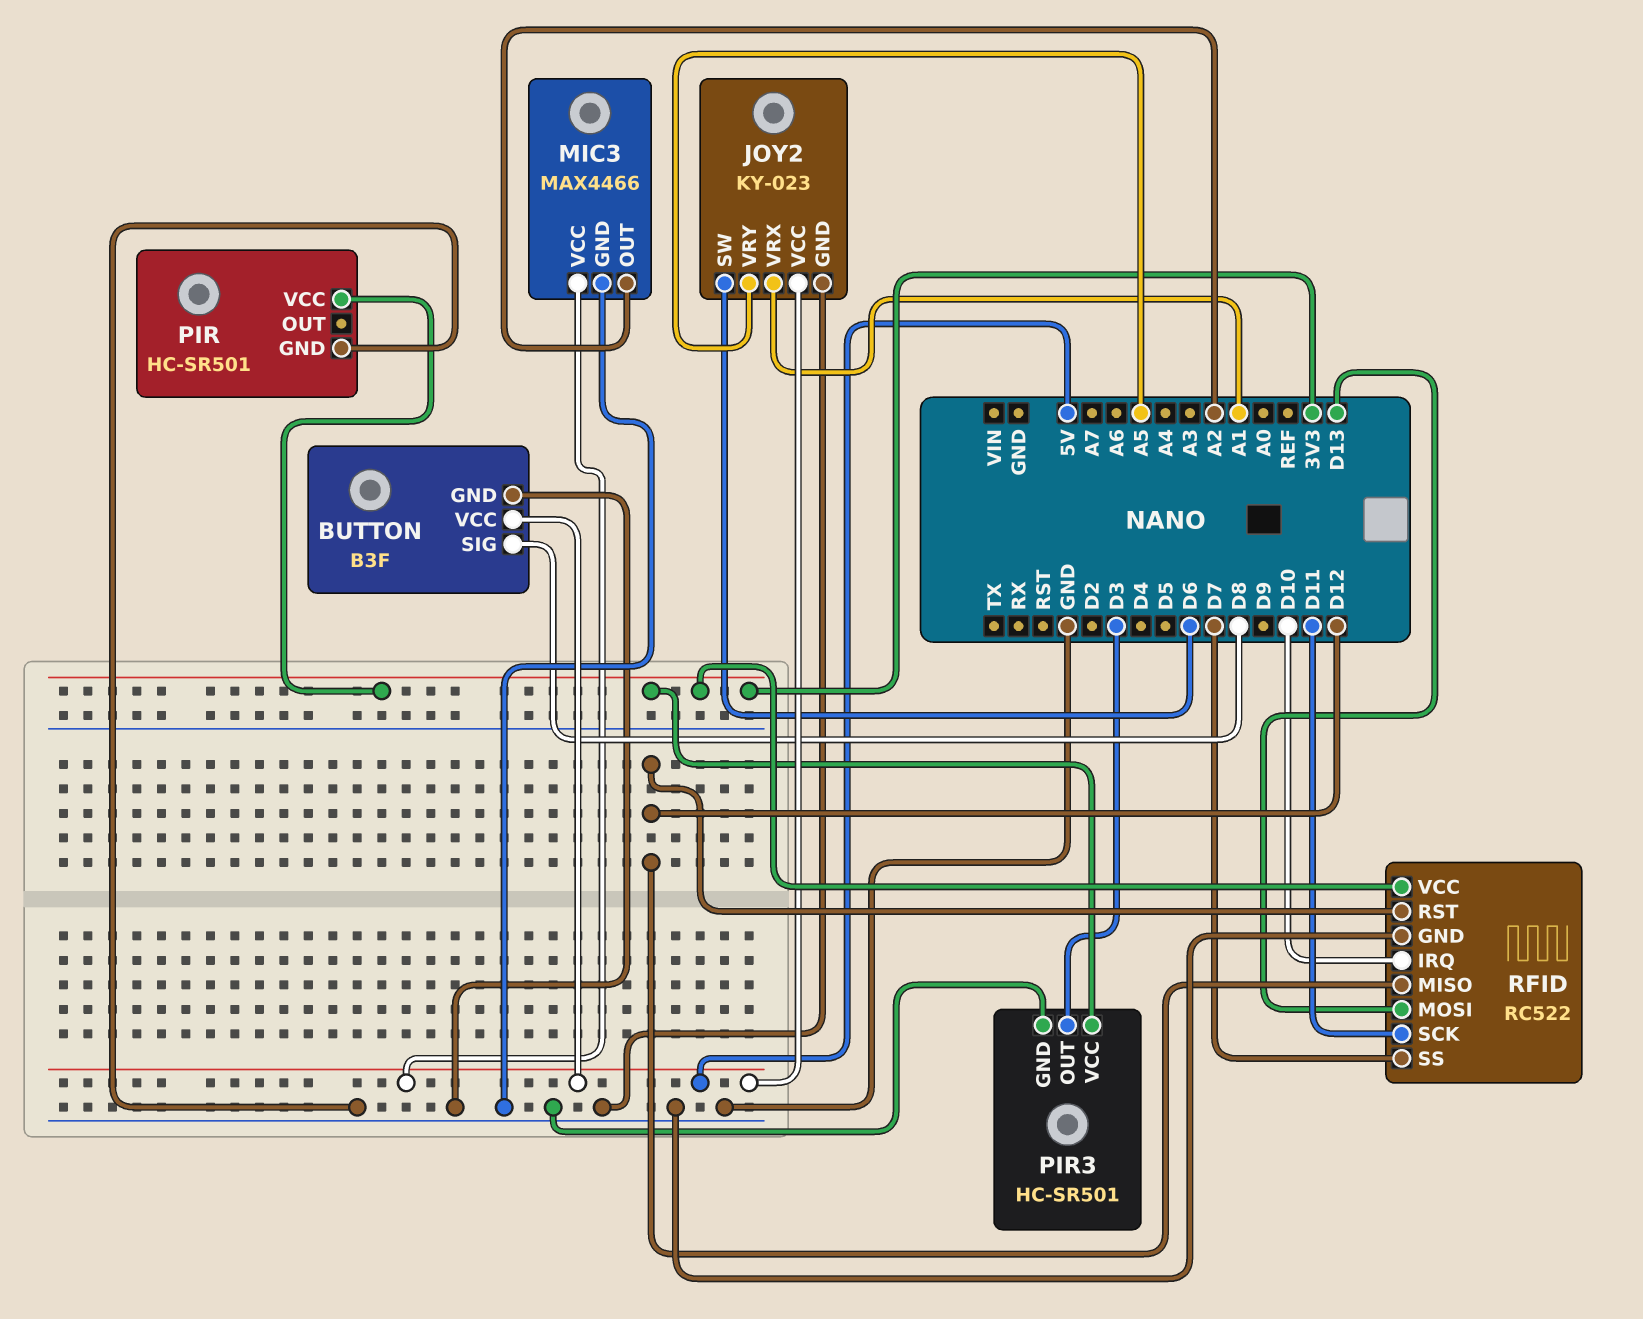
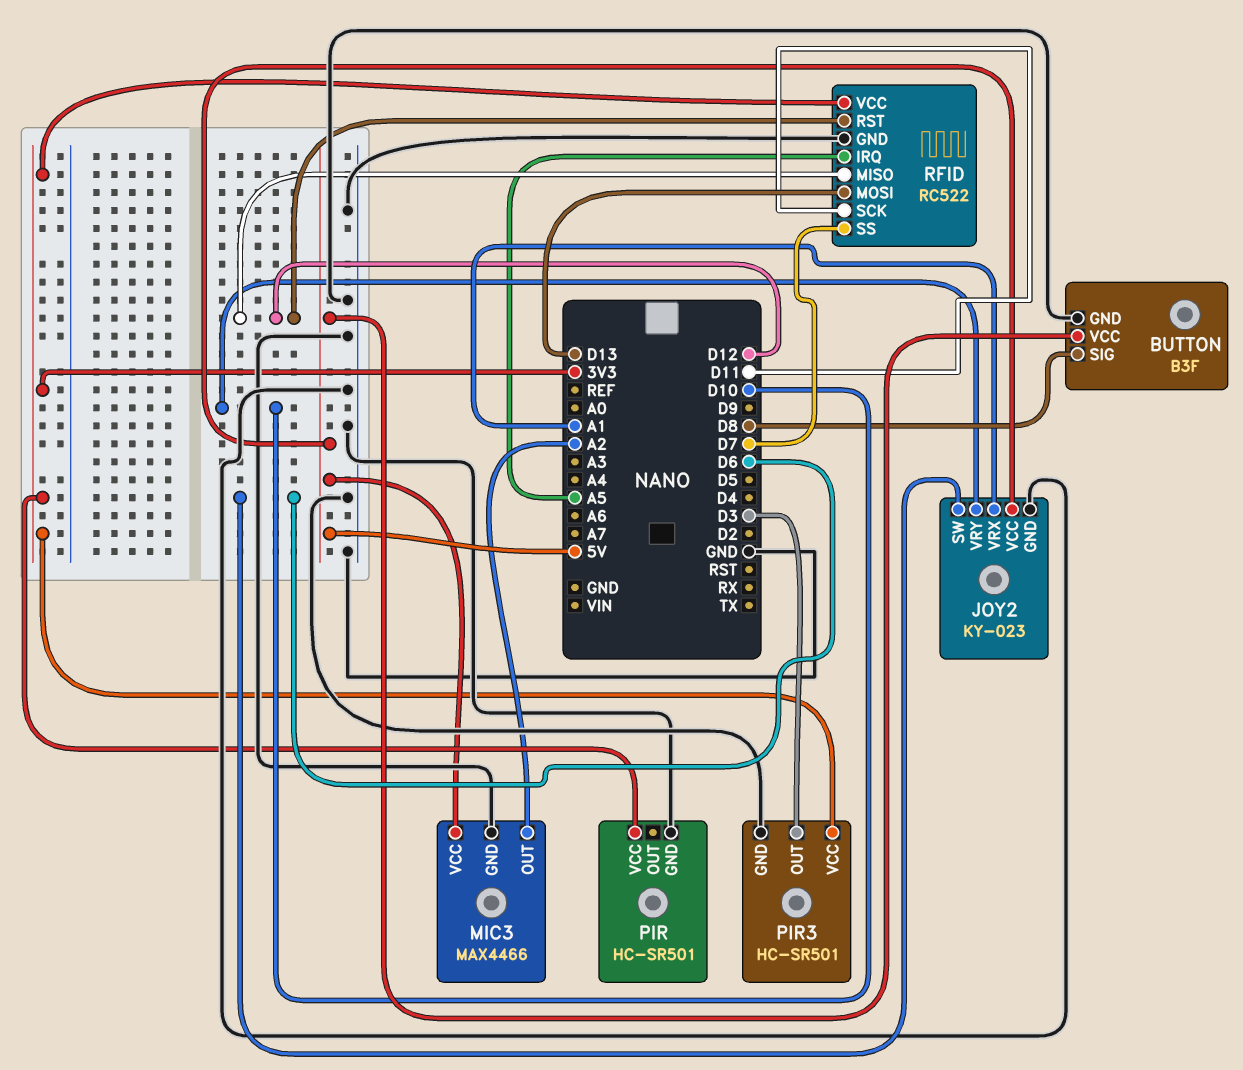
JOY2 pin VRY: A5 -> D10
RFID pin IRQ: D10 -> A5

